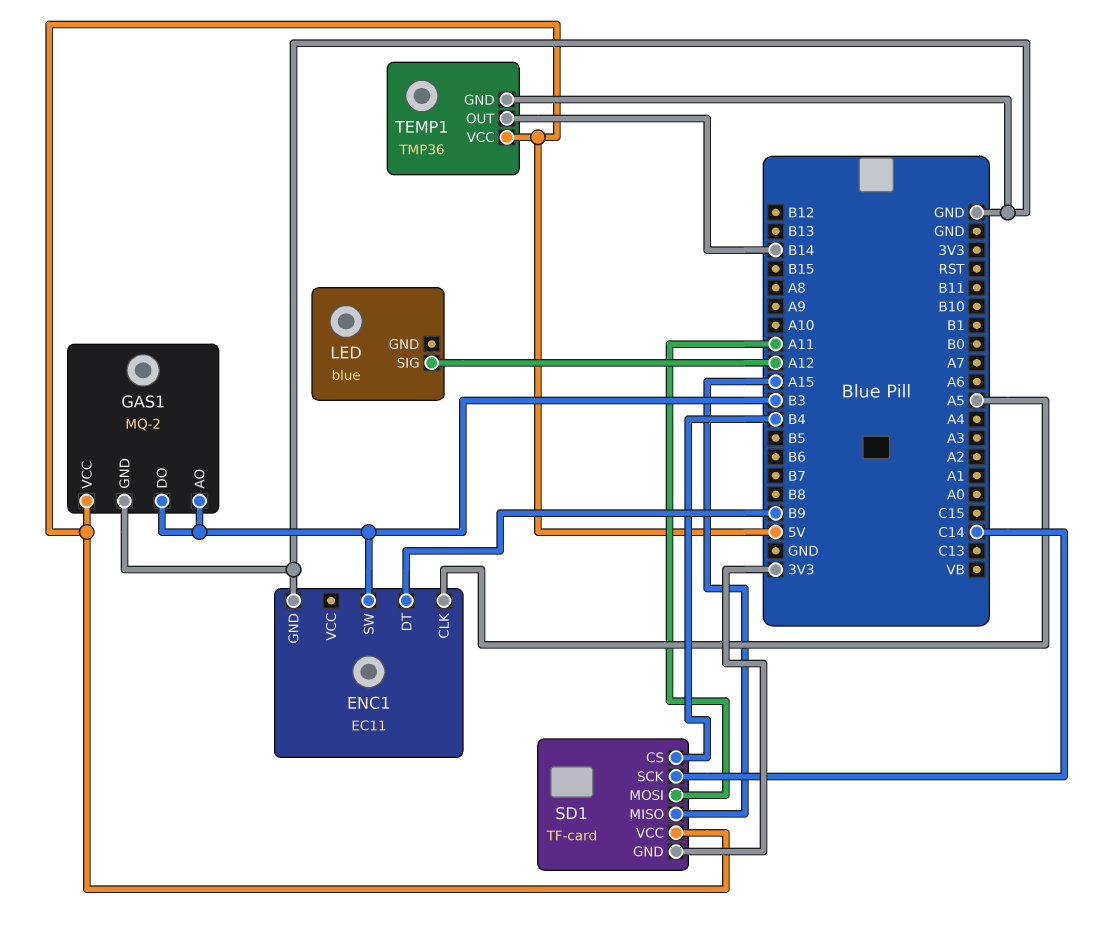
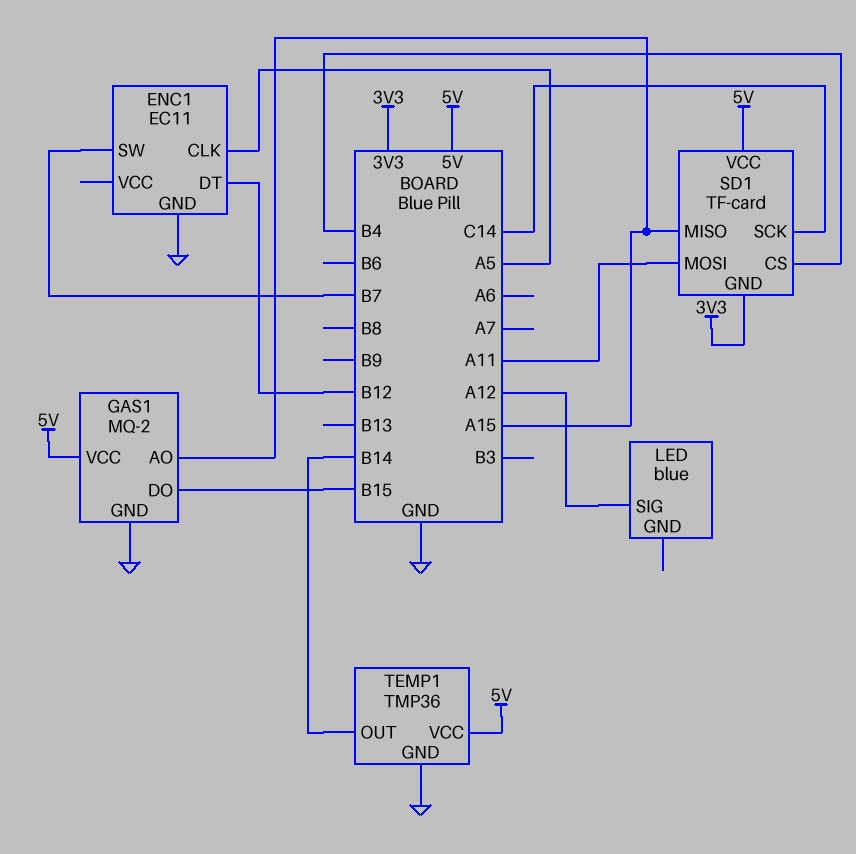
ENC1 pin DT: B9 -> B12
ENC1 pin SW: B3 -> B7
GAS1 pin AO: B3 -> A15
GAS1 pin DO: B3 -> B15

